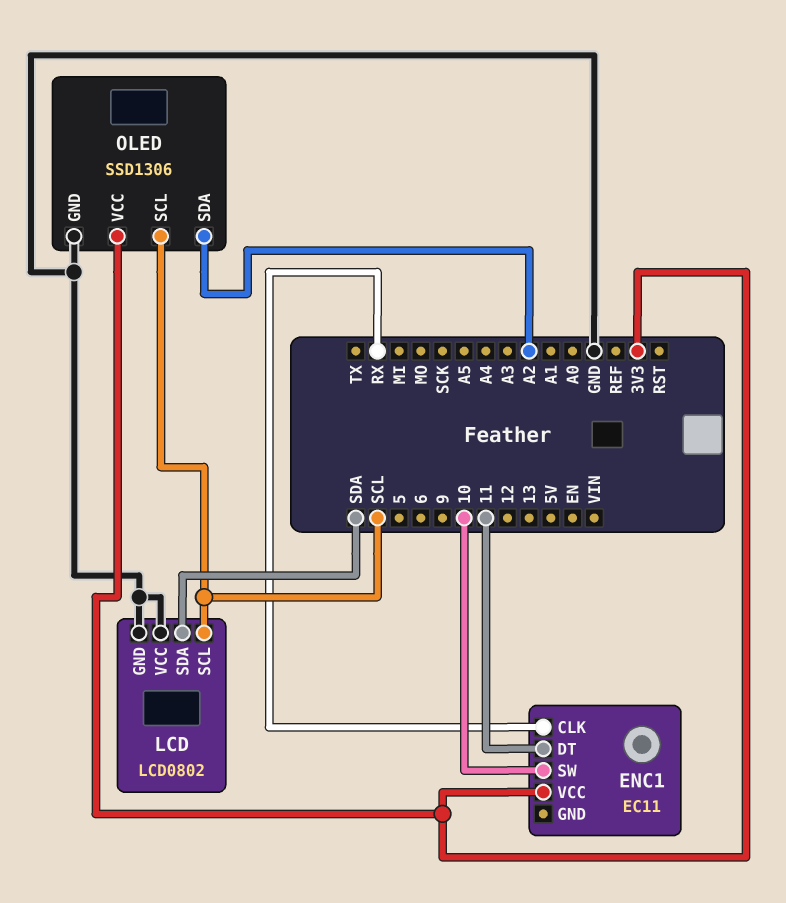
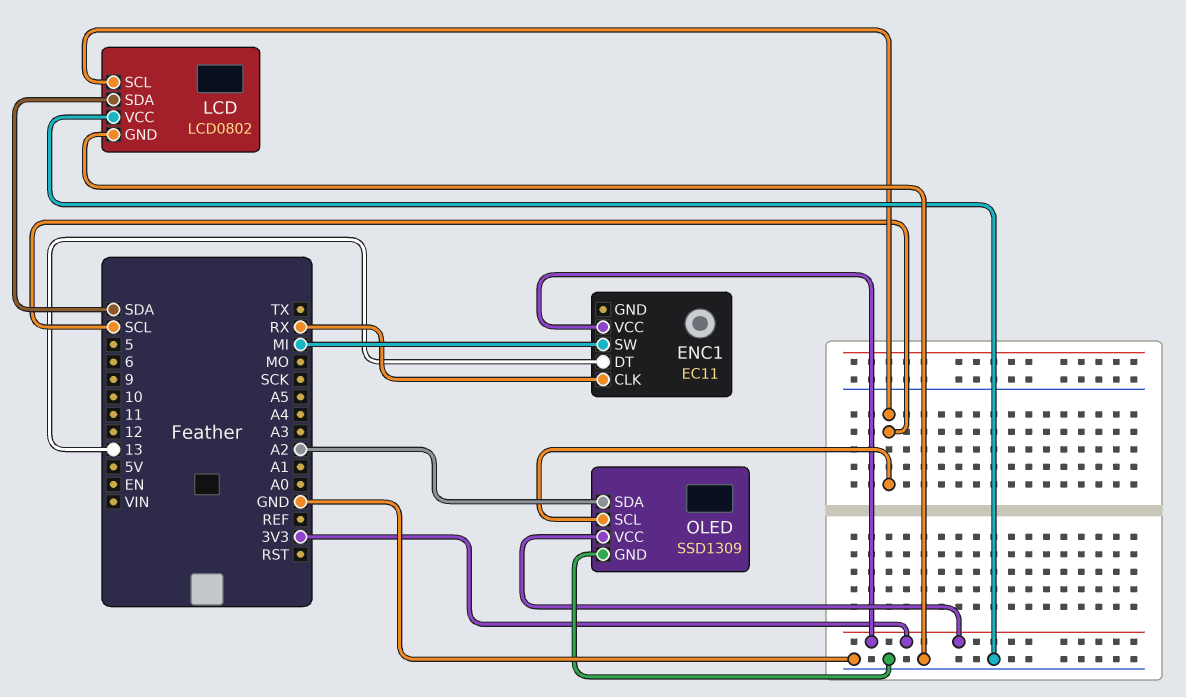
ENC1 pin DT: 11 -> 13
ENC1 pin SW: 10 -> MI
OLED: SSD1306 -> SSD1309

